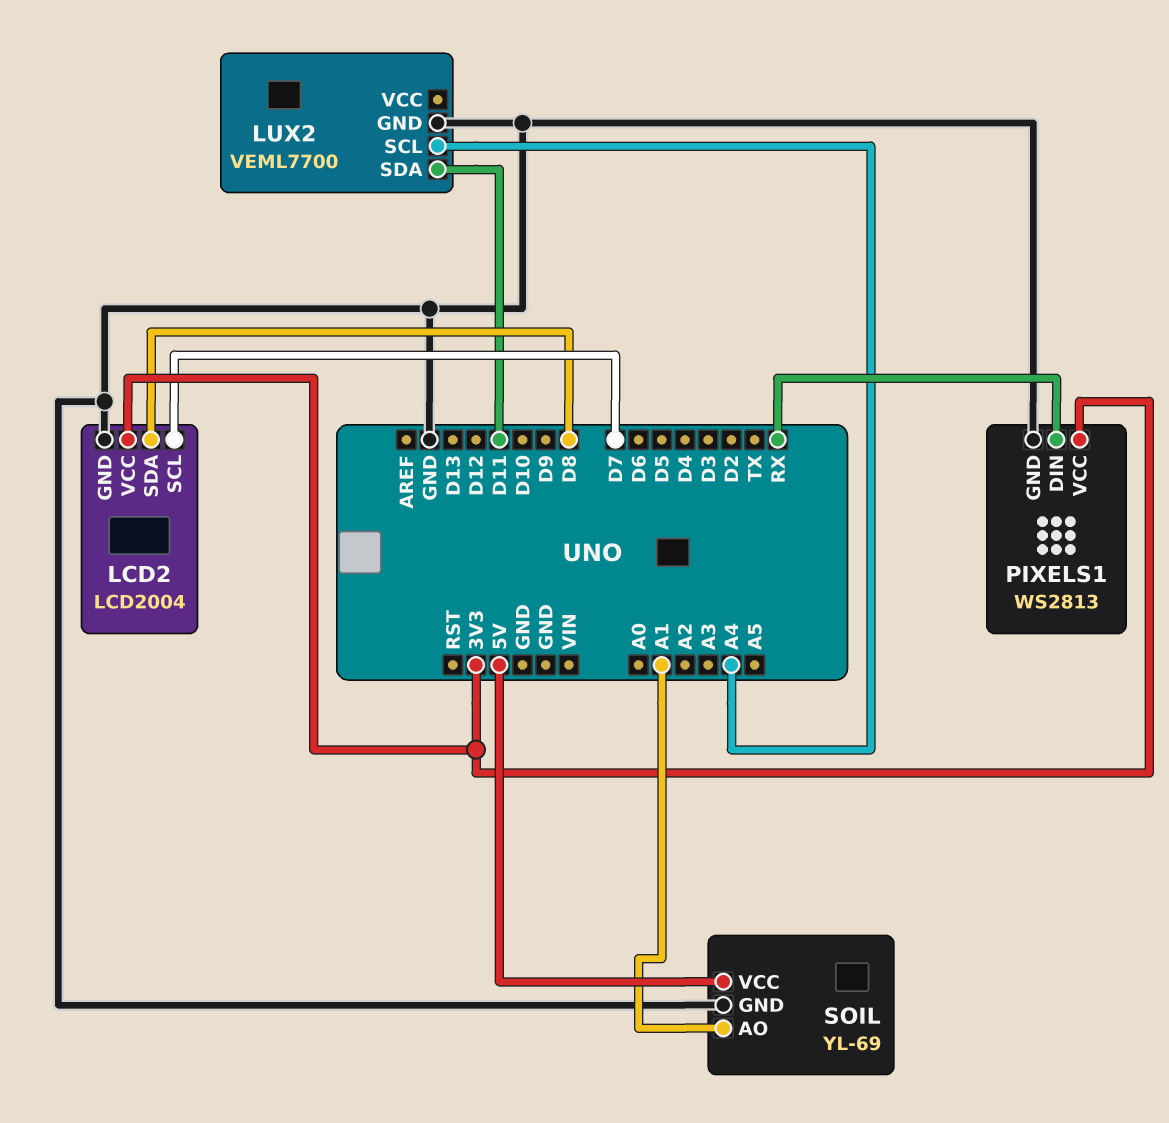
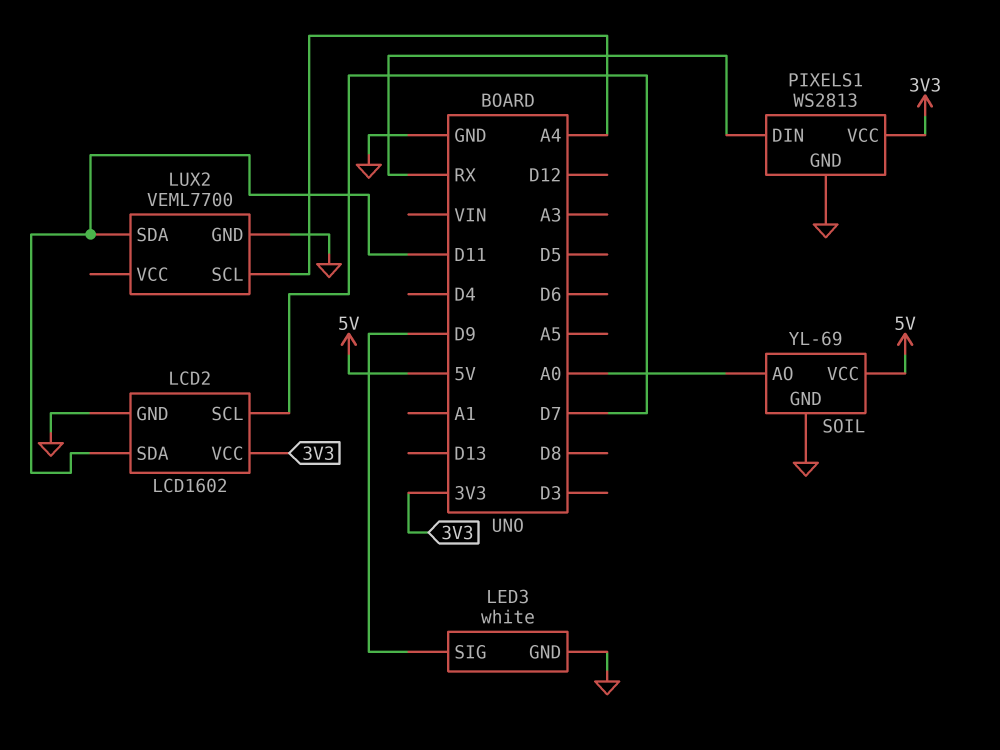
LCD2: LCD2004 -> LCD1602
LCD2 pin SDA: D8 -> D11
LED3: none -> white
LED3 pin GND: none -> GND
LED3 pin SIG: none -> D9
SOIL pin AO: A1 -> A0

